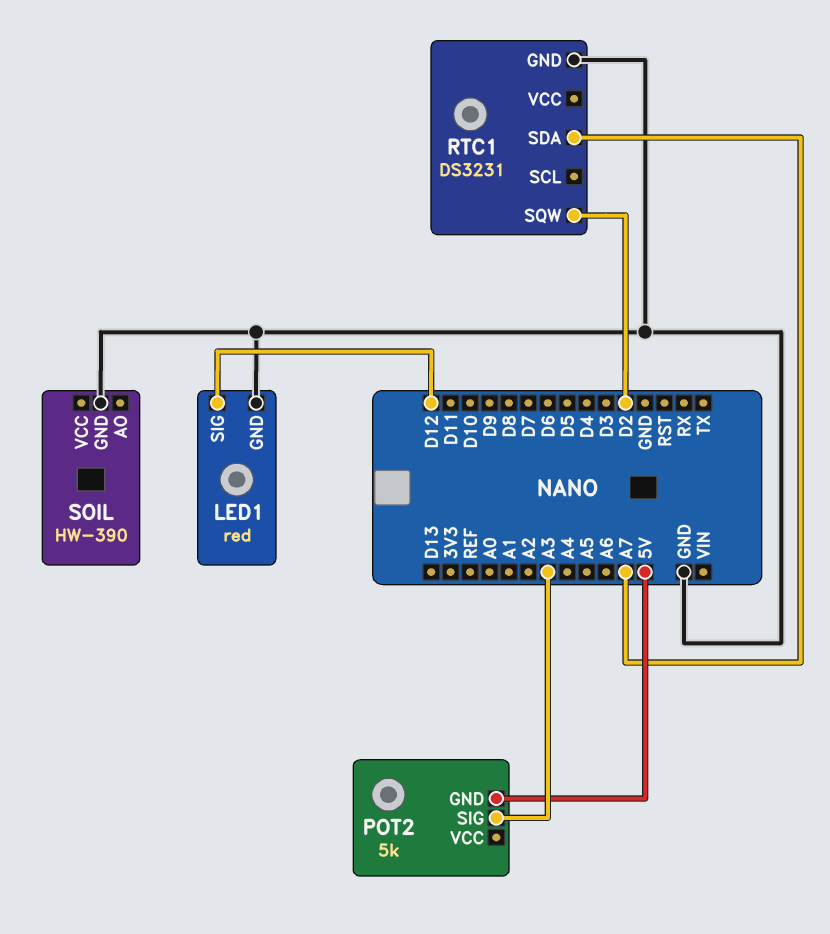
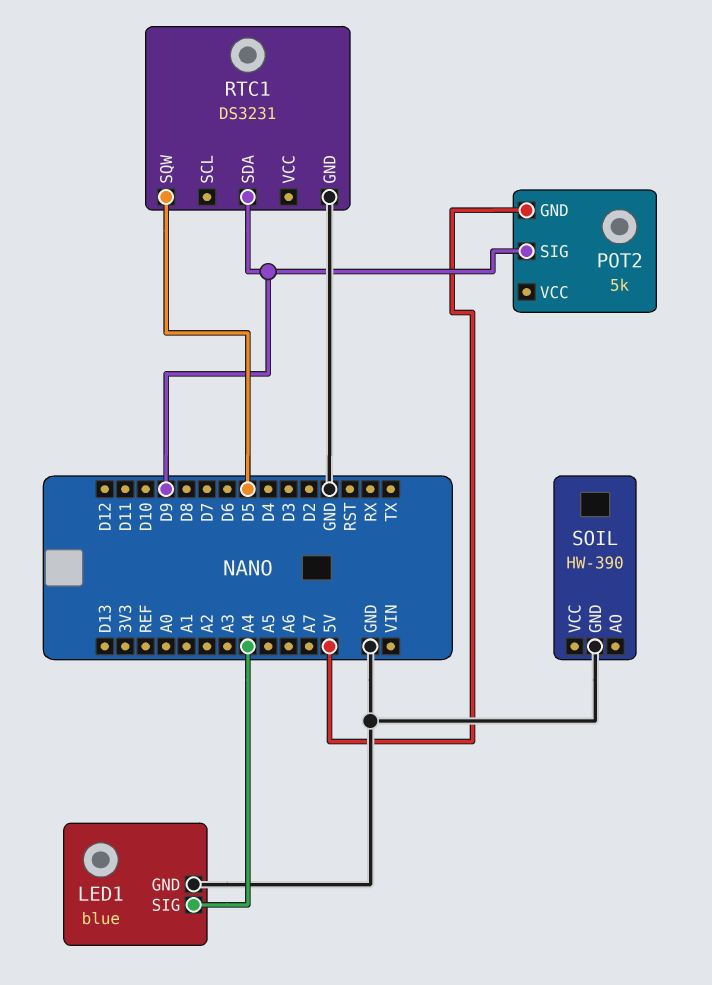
LED1: red -> blue
LED1 pin SIG: D12 -> A4
POT2 pin SIG: A3 -> D9
RTC1 pin SDA: A7 -> D9
RTC1 pin SQW: D2 -> D5

